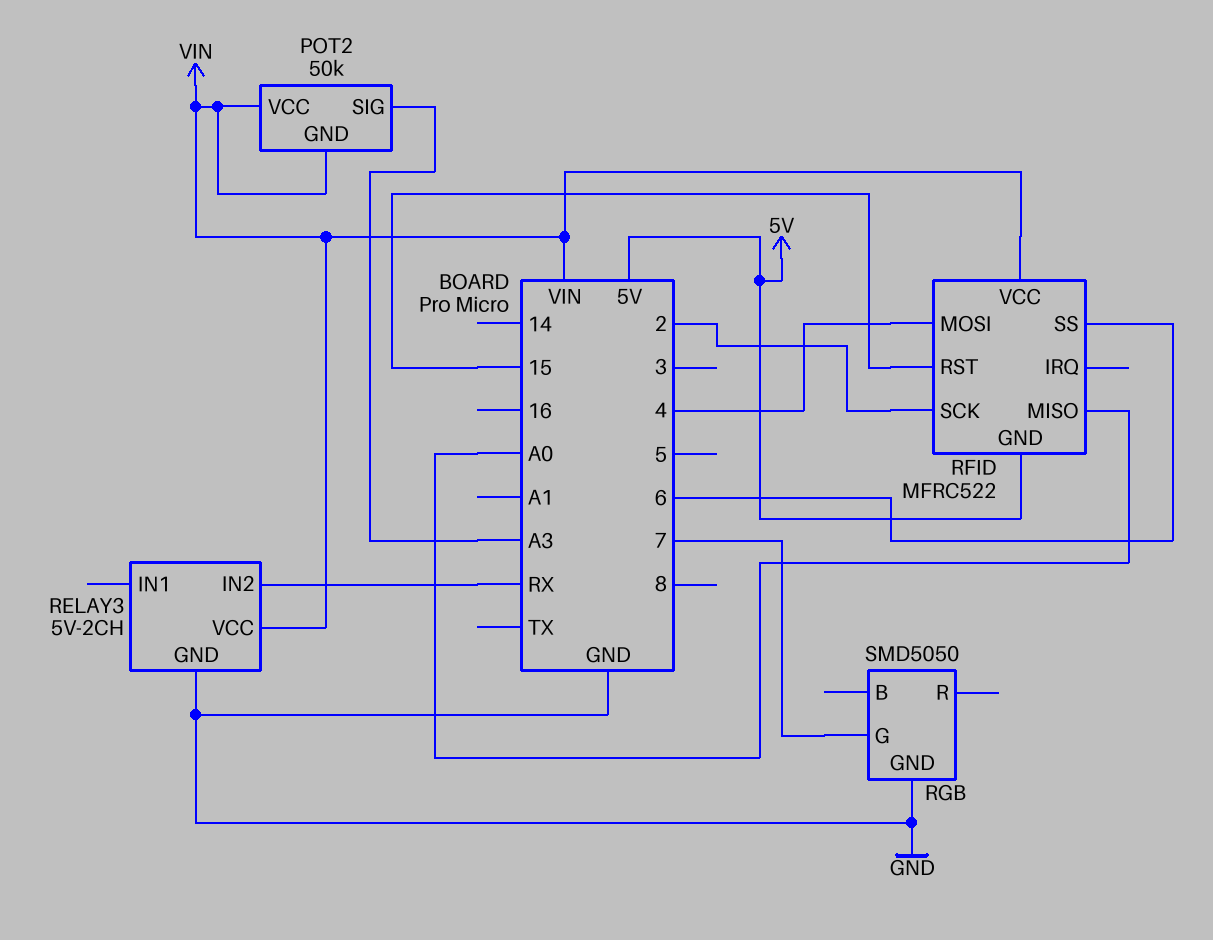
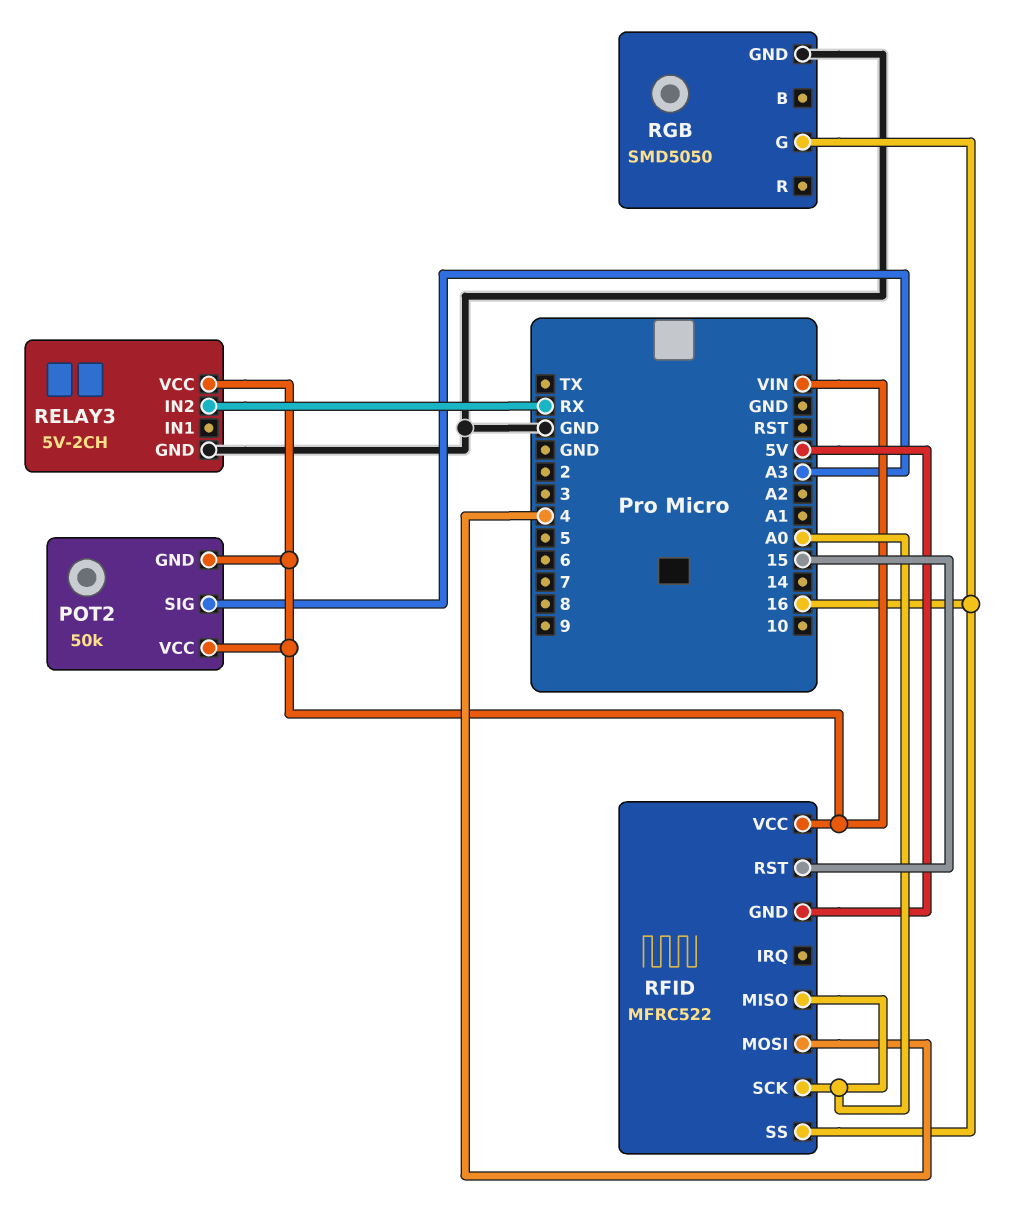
RFID pin SCK: 2 -> A0
RFID pin SS: 6 -> 16
RGB pin G: 7 -> 16

